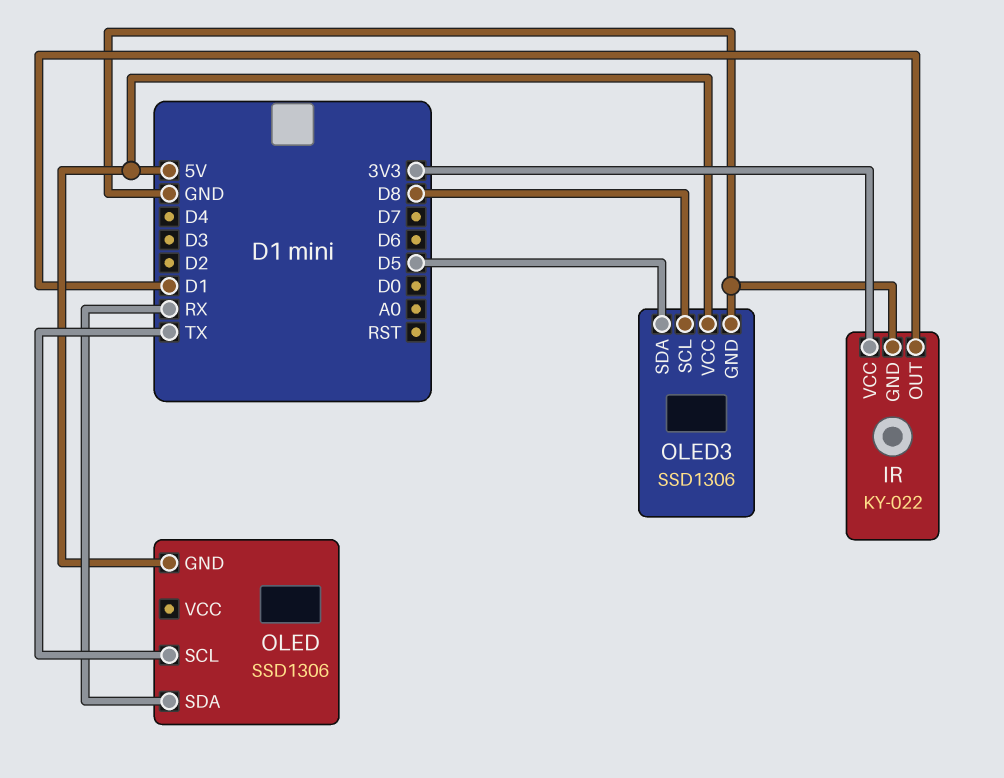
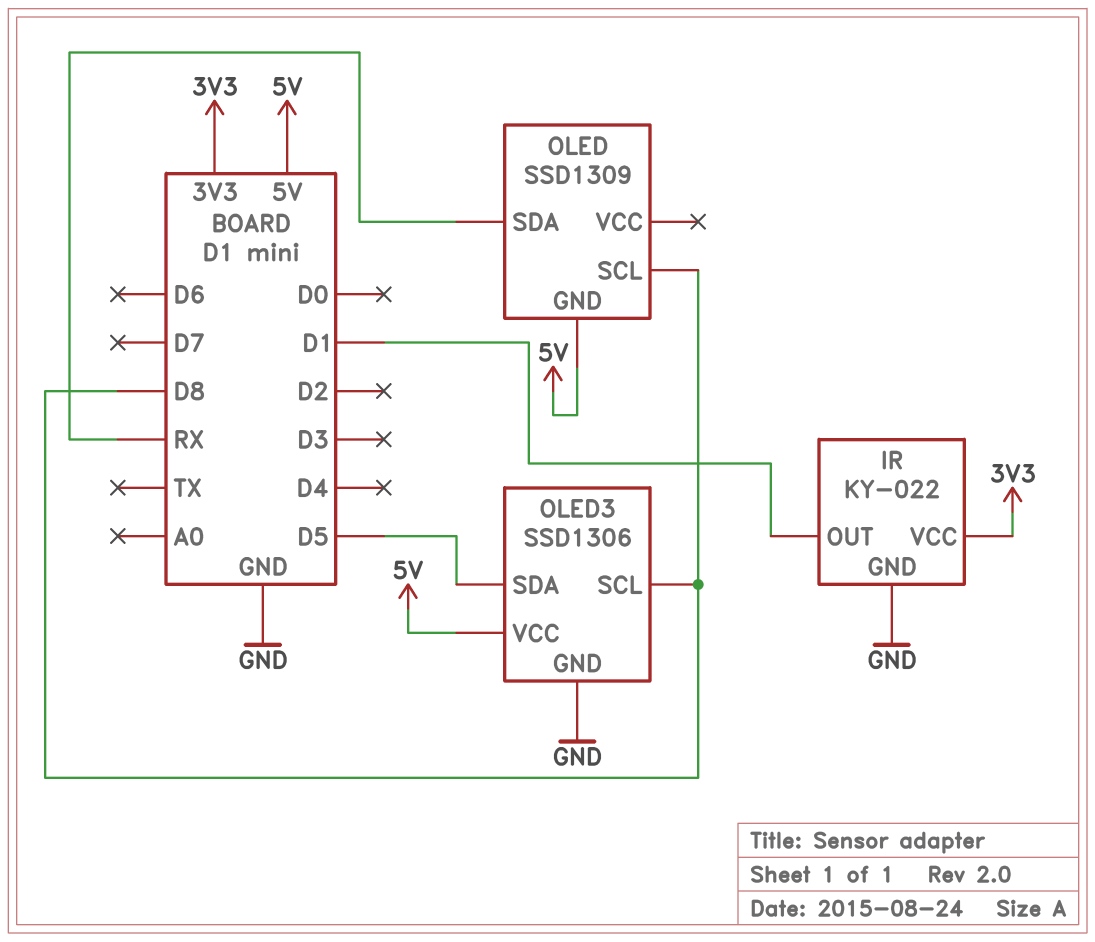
OLED: SSD1306 -> SSD1309
OLED pin SCL: TX -> D8

